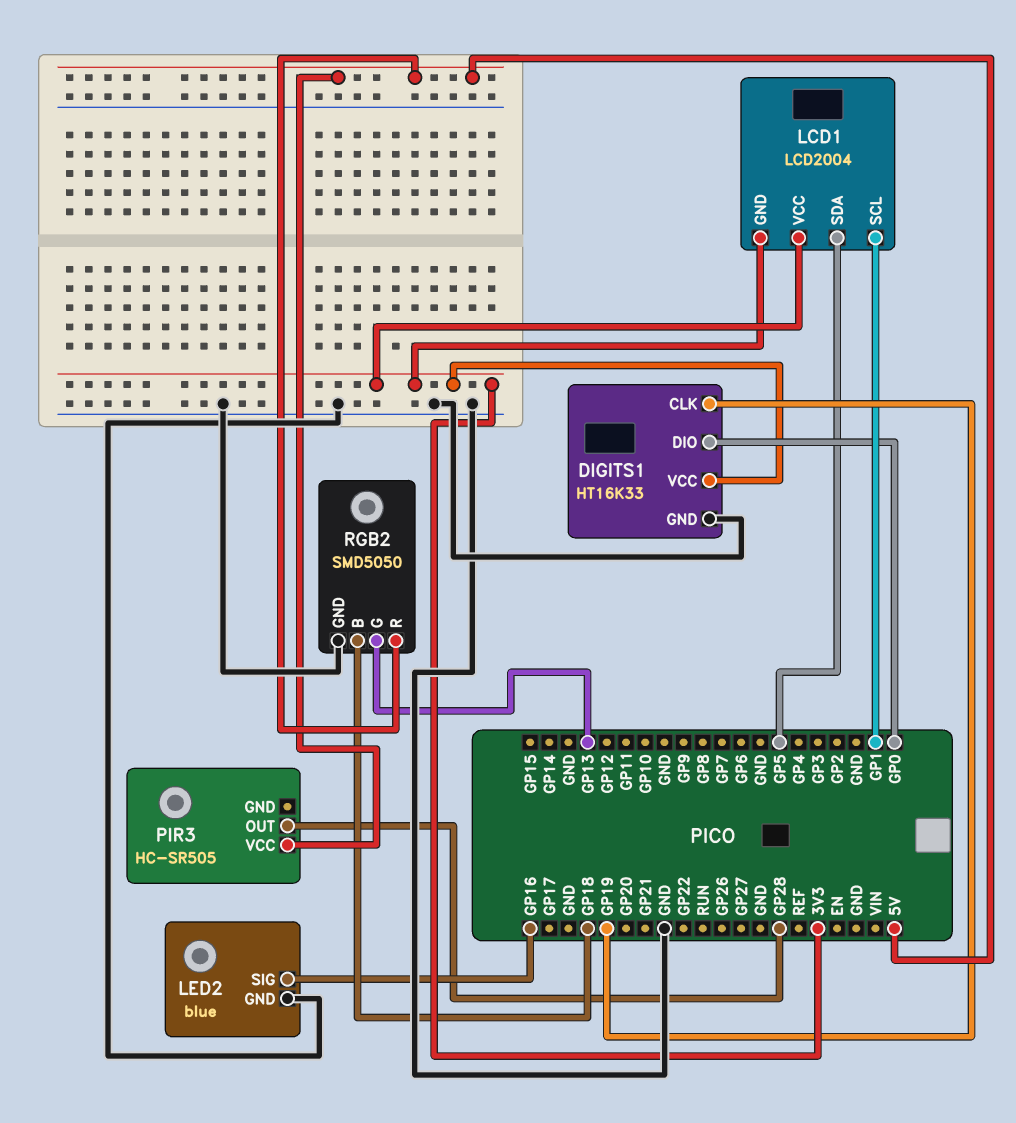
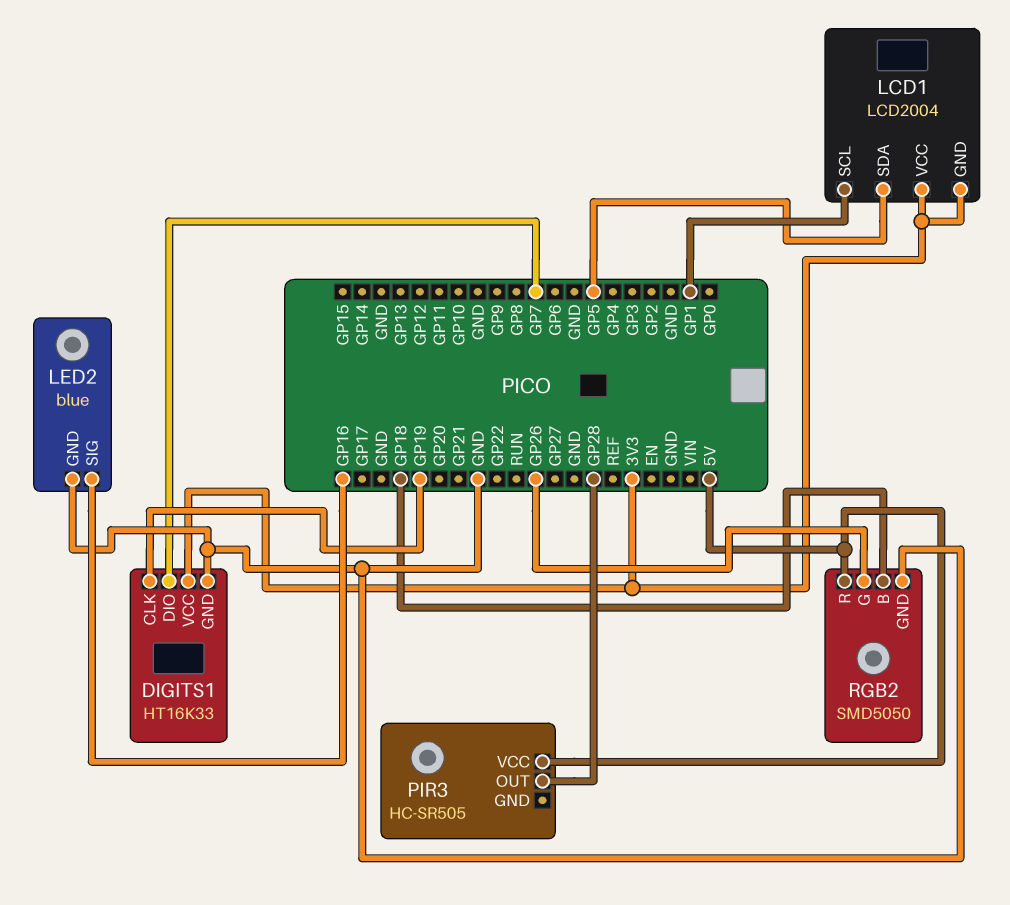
DIGITS1 pin DIO: GP0 -> GP7
RGB2 pin G: GP13 -> GP26

